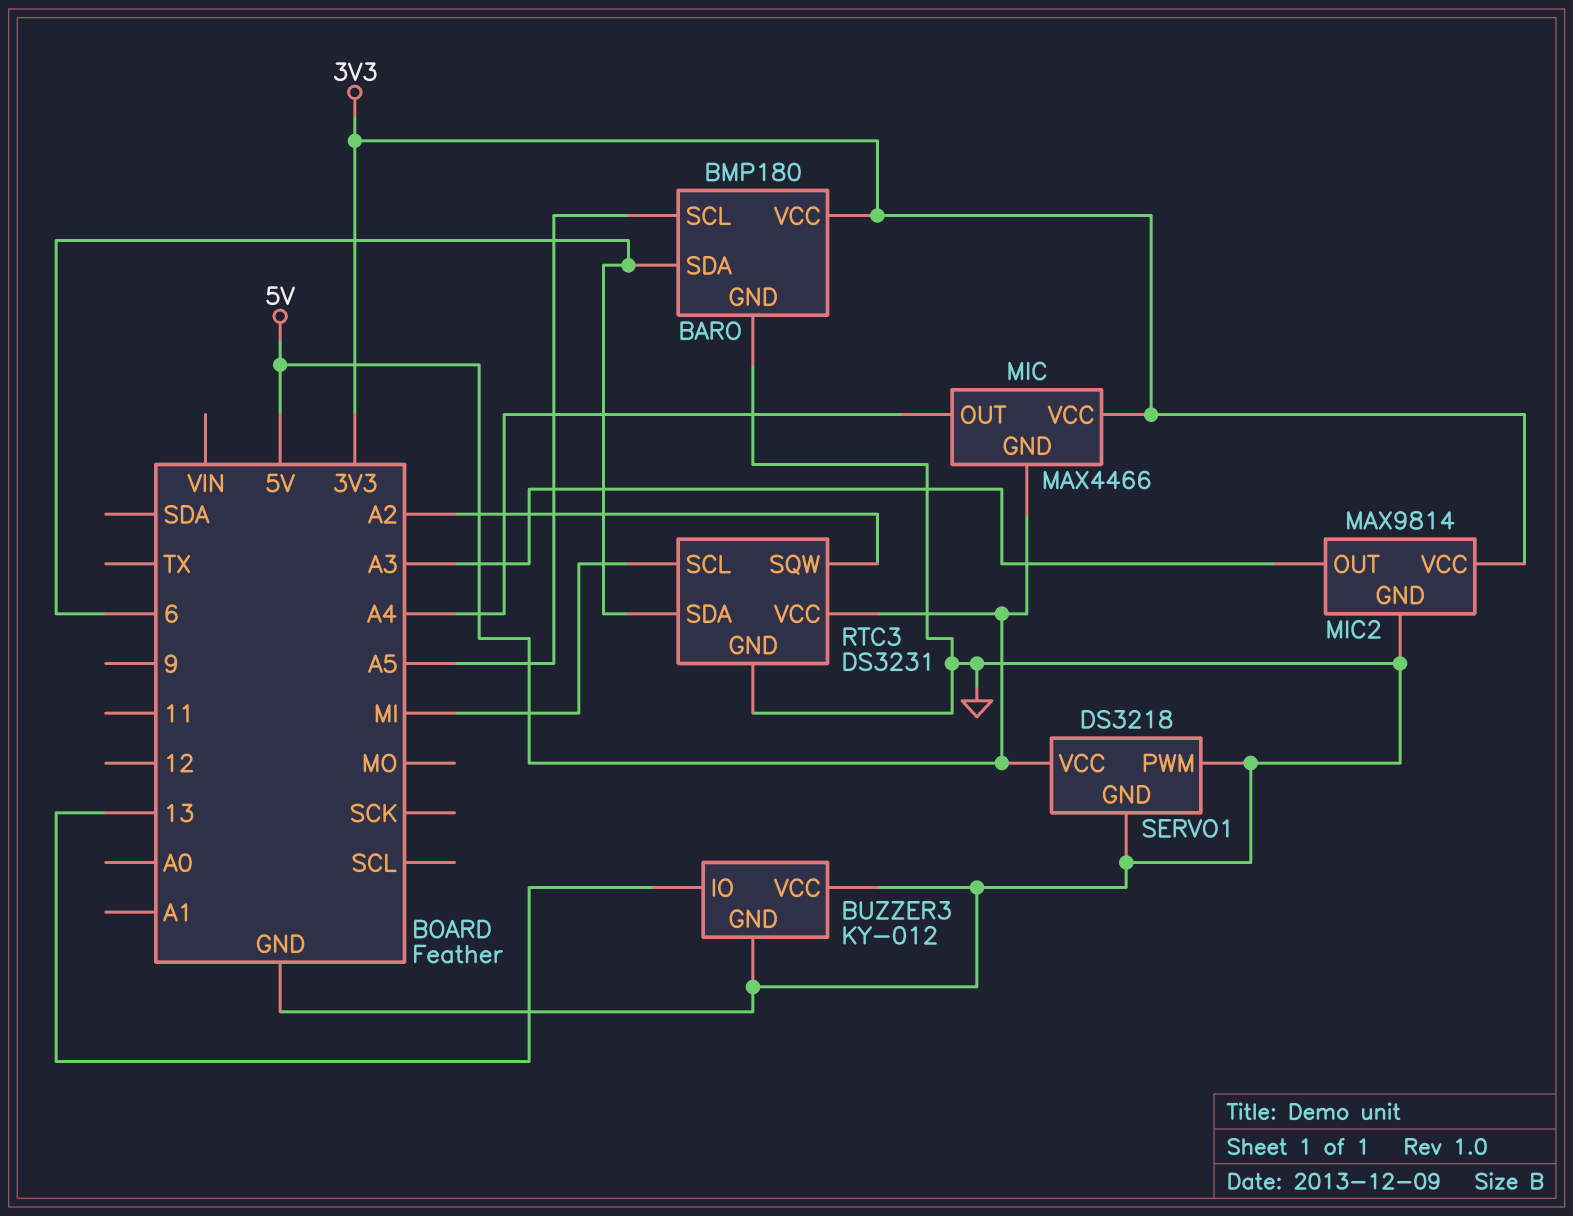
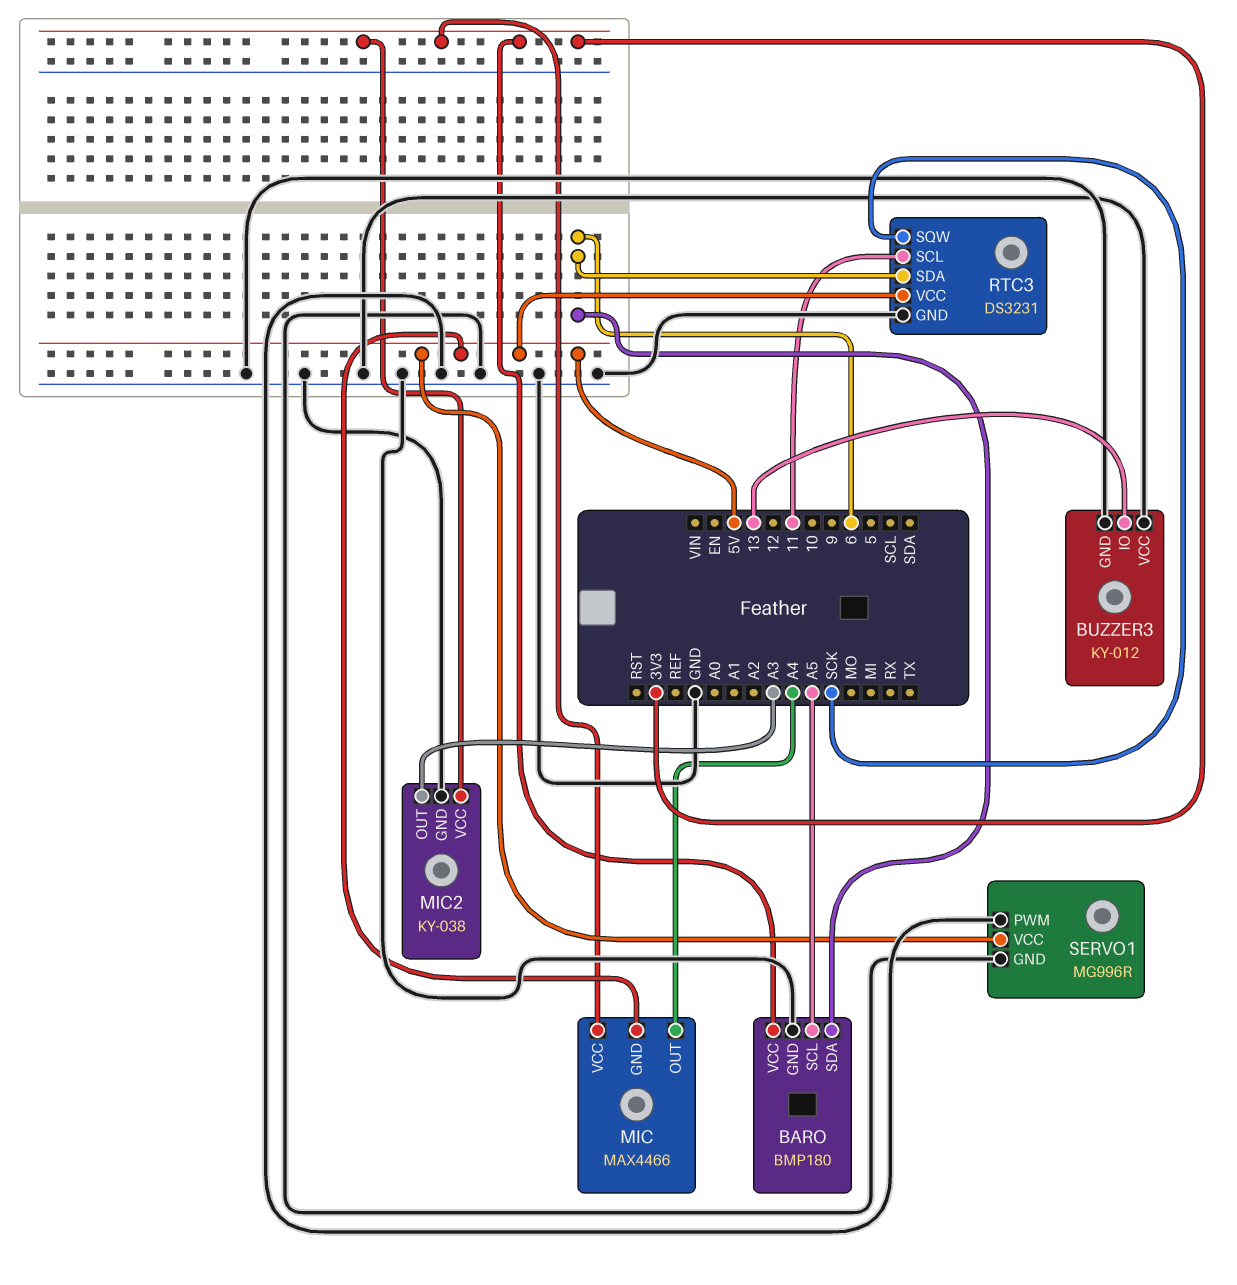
MIC2: MAX9814 -> KY-038
RTC3 pin SCL: MI -> 11
RTC3 pin SQW: A2 -> SCK
SERVO1: DS3218 -> MG996R

